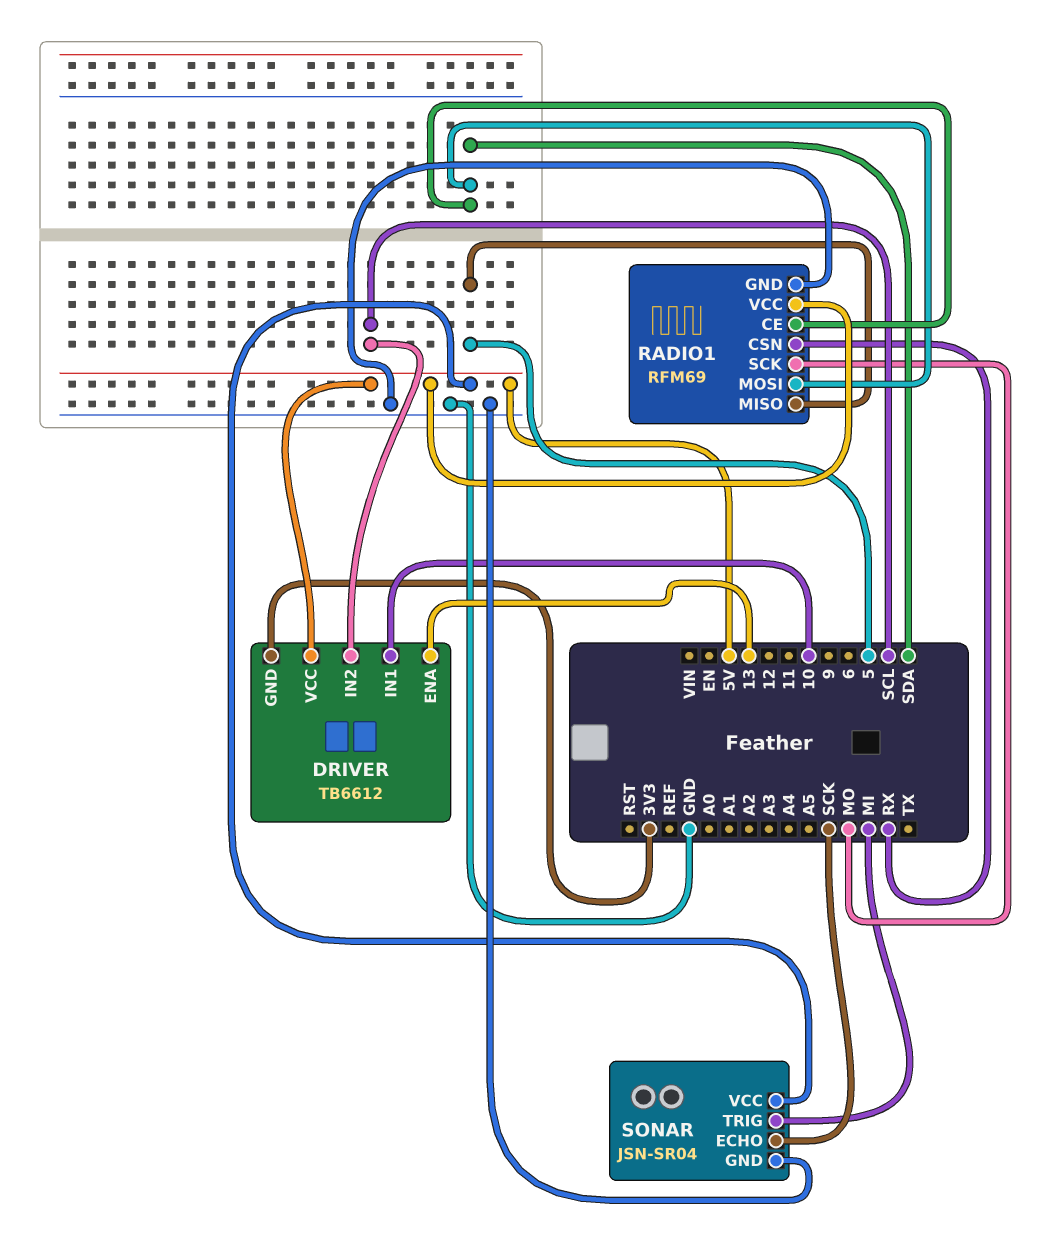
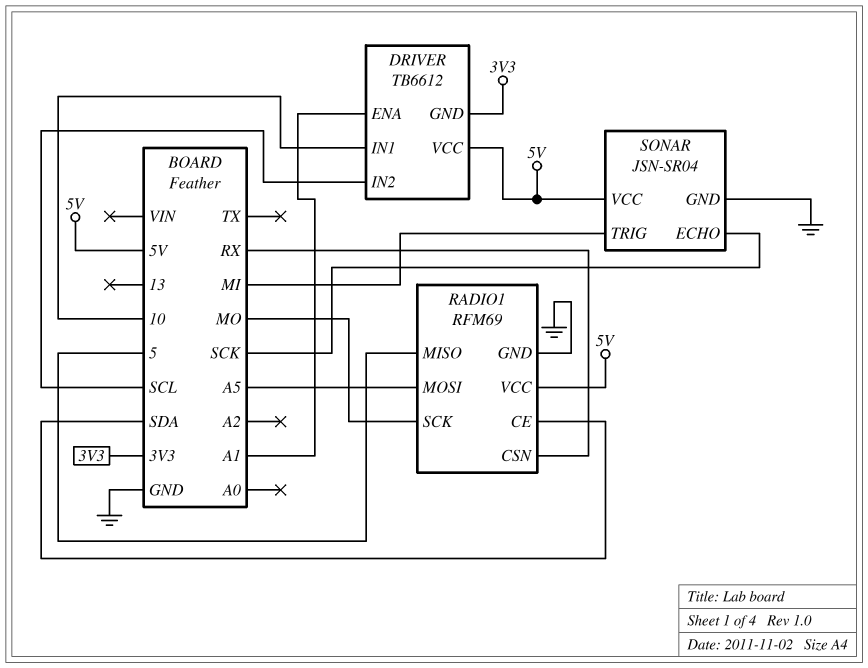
DRIVER pin ENA: 13 -> A1
RADIO1 pin MOSI: SDA -> A5

